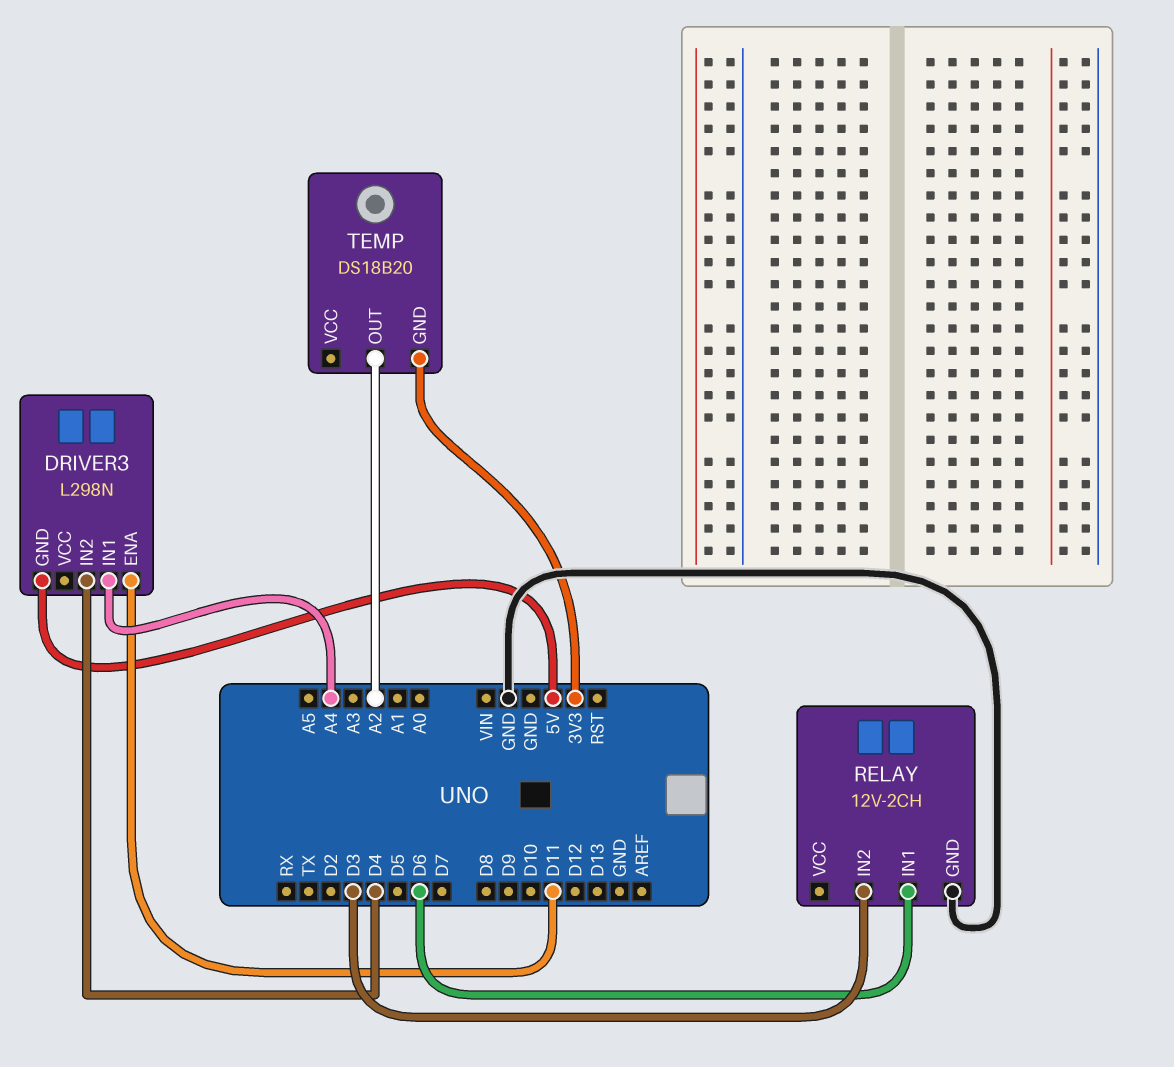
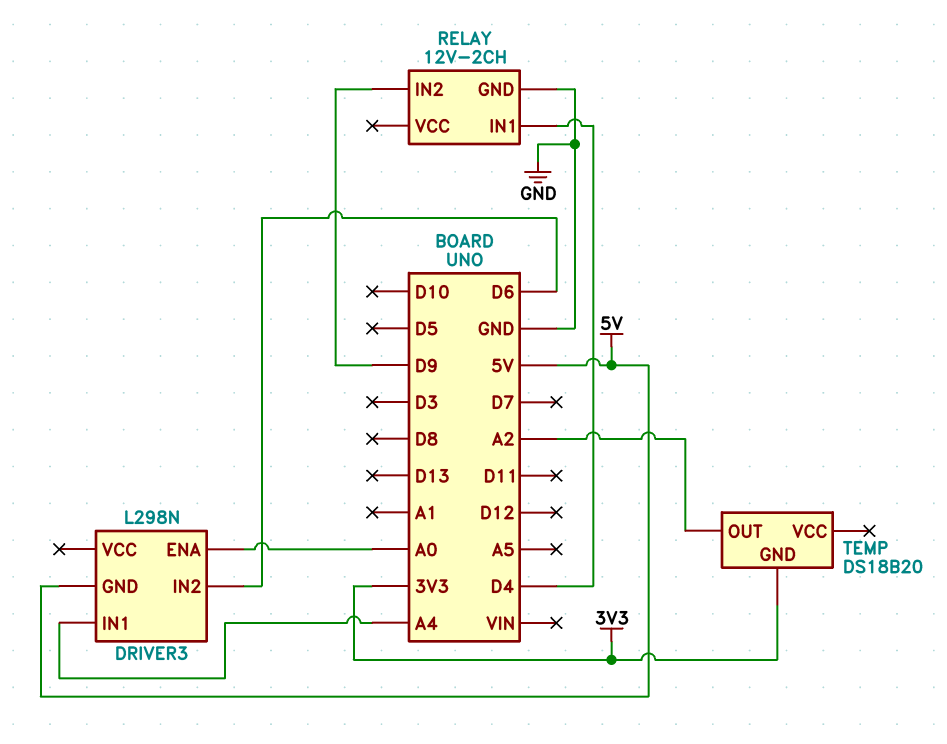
DRIVER3 pin ENA: D11 -> A0
DRIVER3 pin IN2: D4 -> D6
RELAY pin IN1: D6 -> D4
RELAY pin IN2: D3 -> D9

